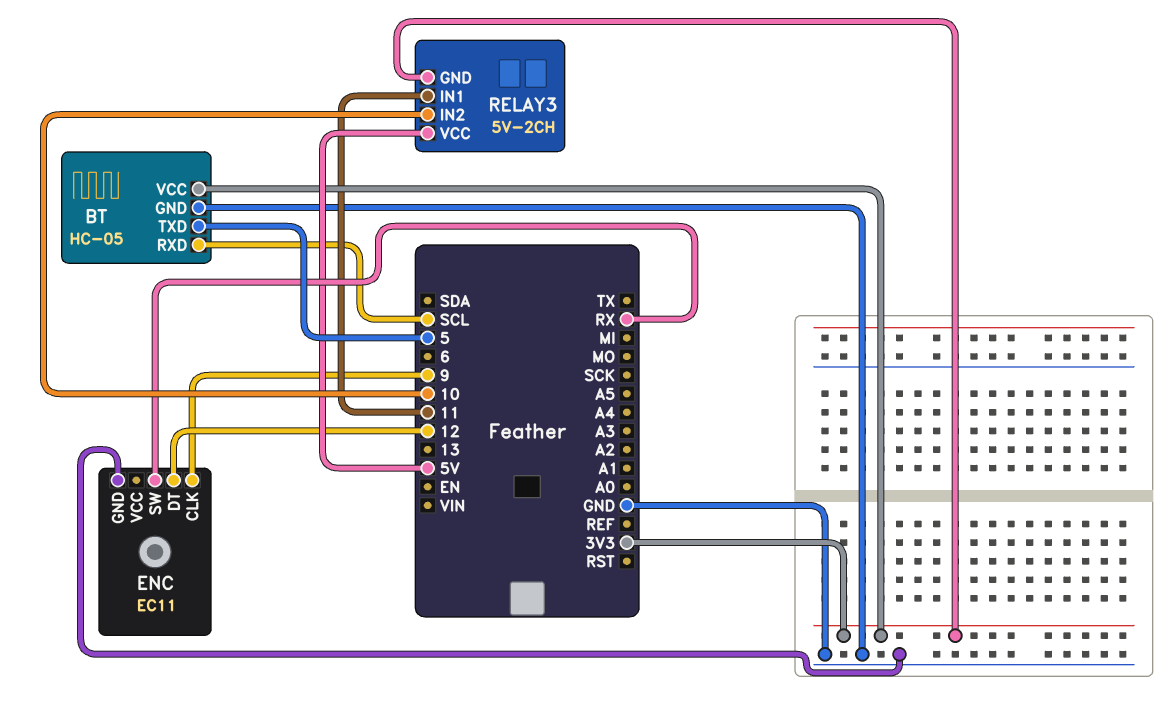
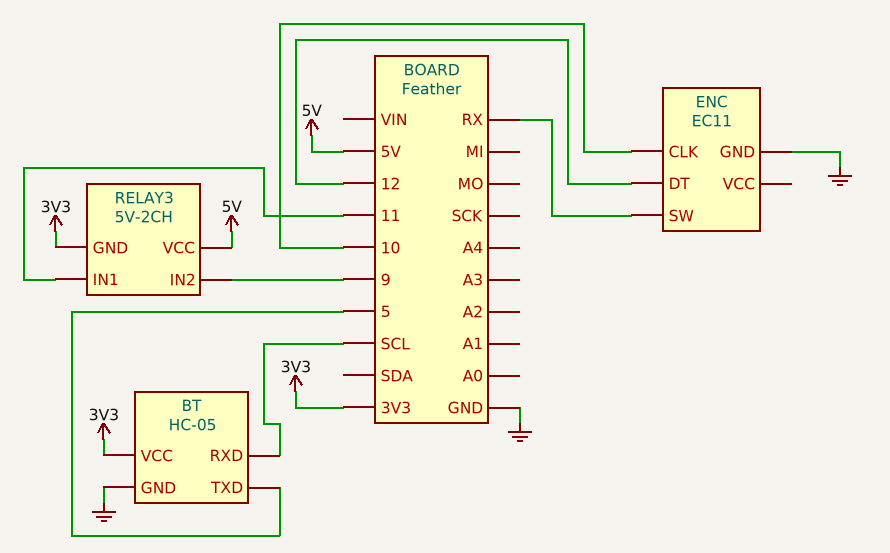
ENC pin CLK: 9 -> 10
RELAY3 pin IN2: 10 -> 9

